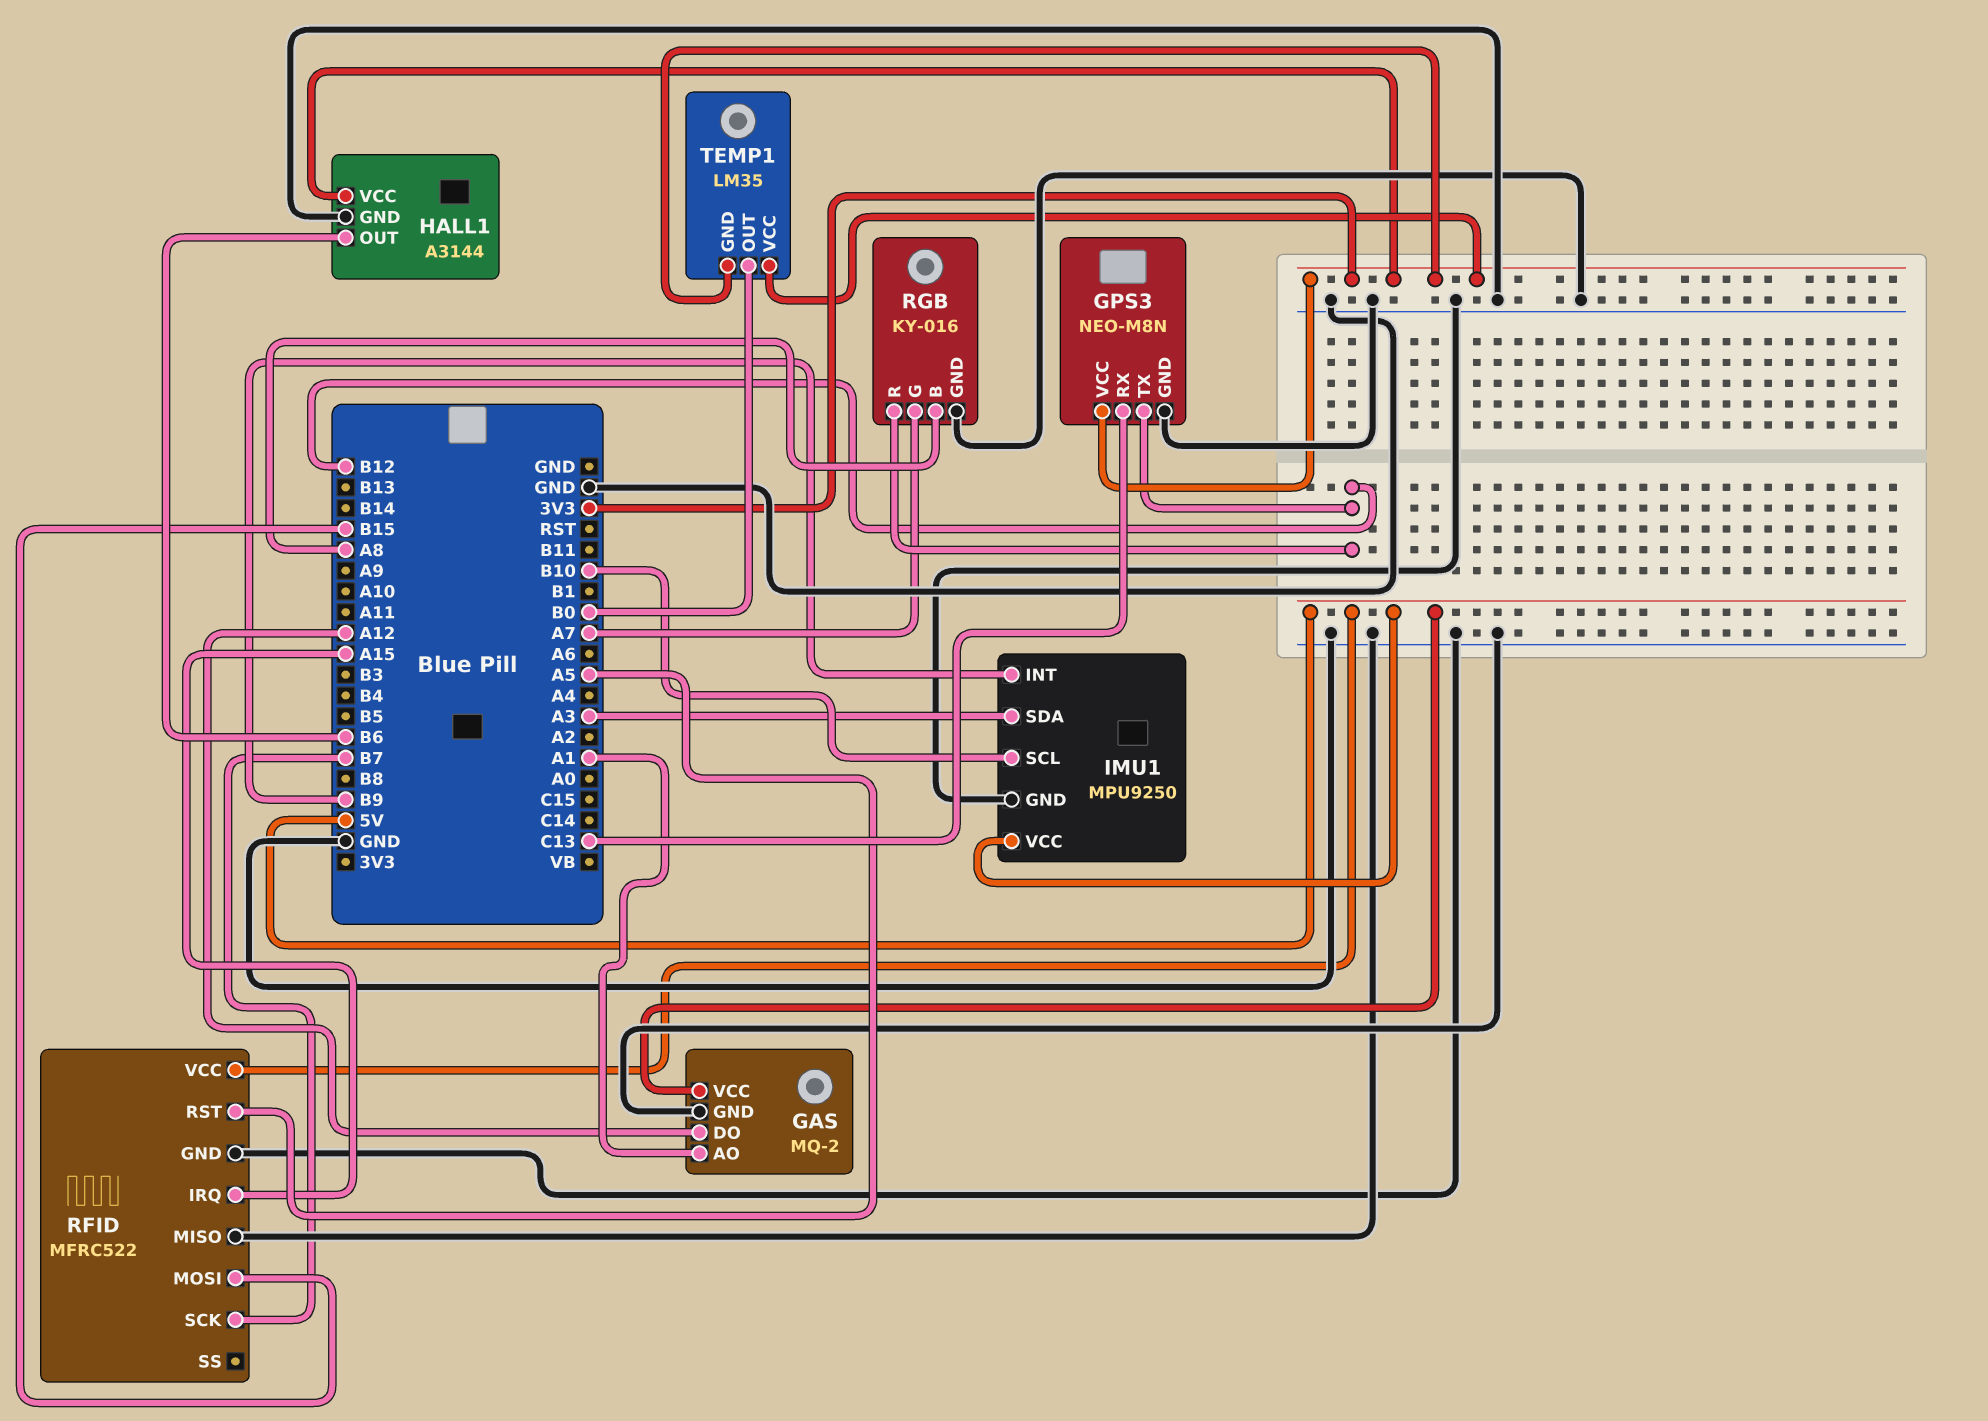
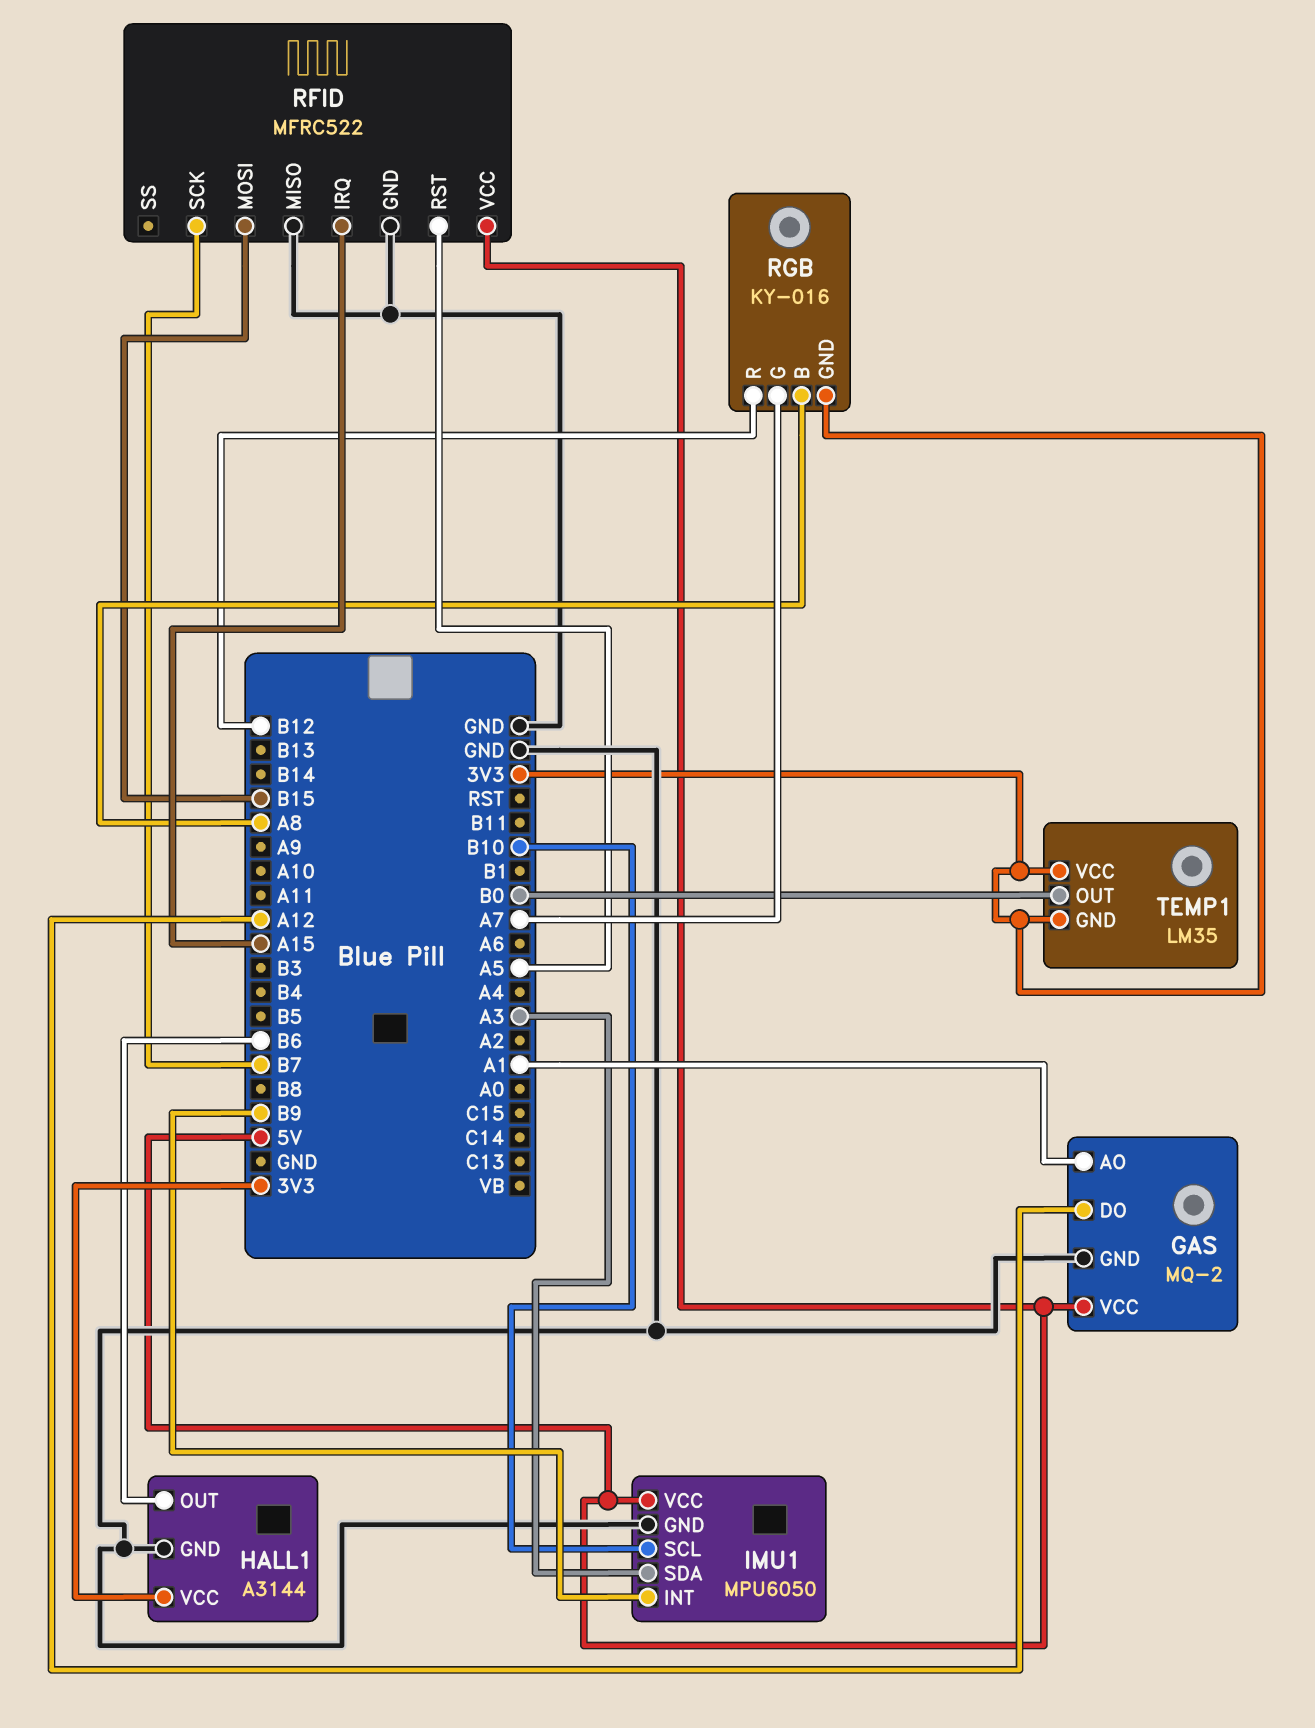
GPS3: NEO-M8N -> none
GPS3 pin GND: GND -> none
GPS3 pin RX: C13 -> none
GPS3 pin TX: B12 -> none
GPS3 pin VCC: 3V3 -> none
IMU1: MPU9250 -> MPU6050
RGB pin GND: GND -> 3V3

